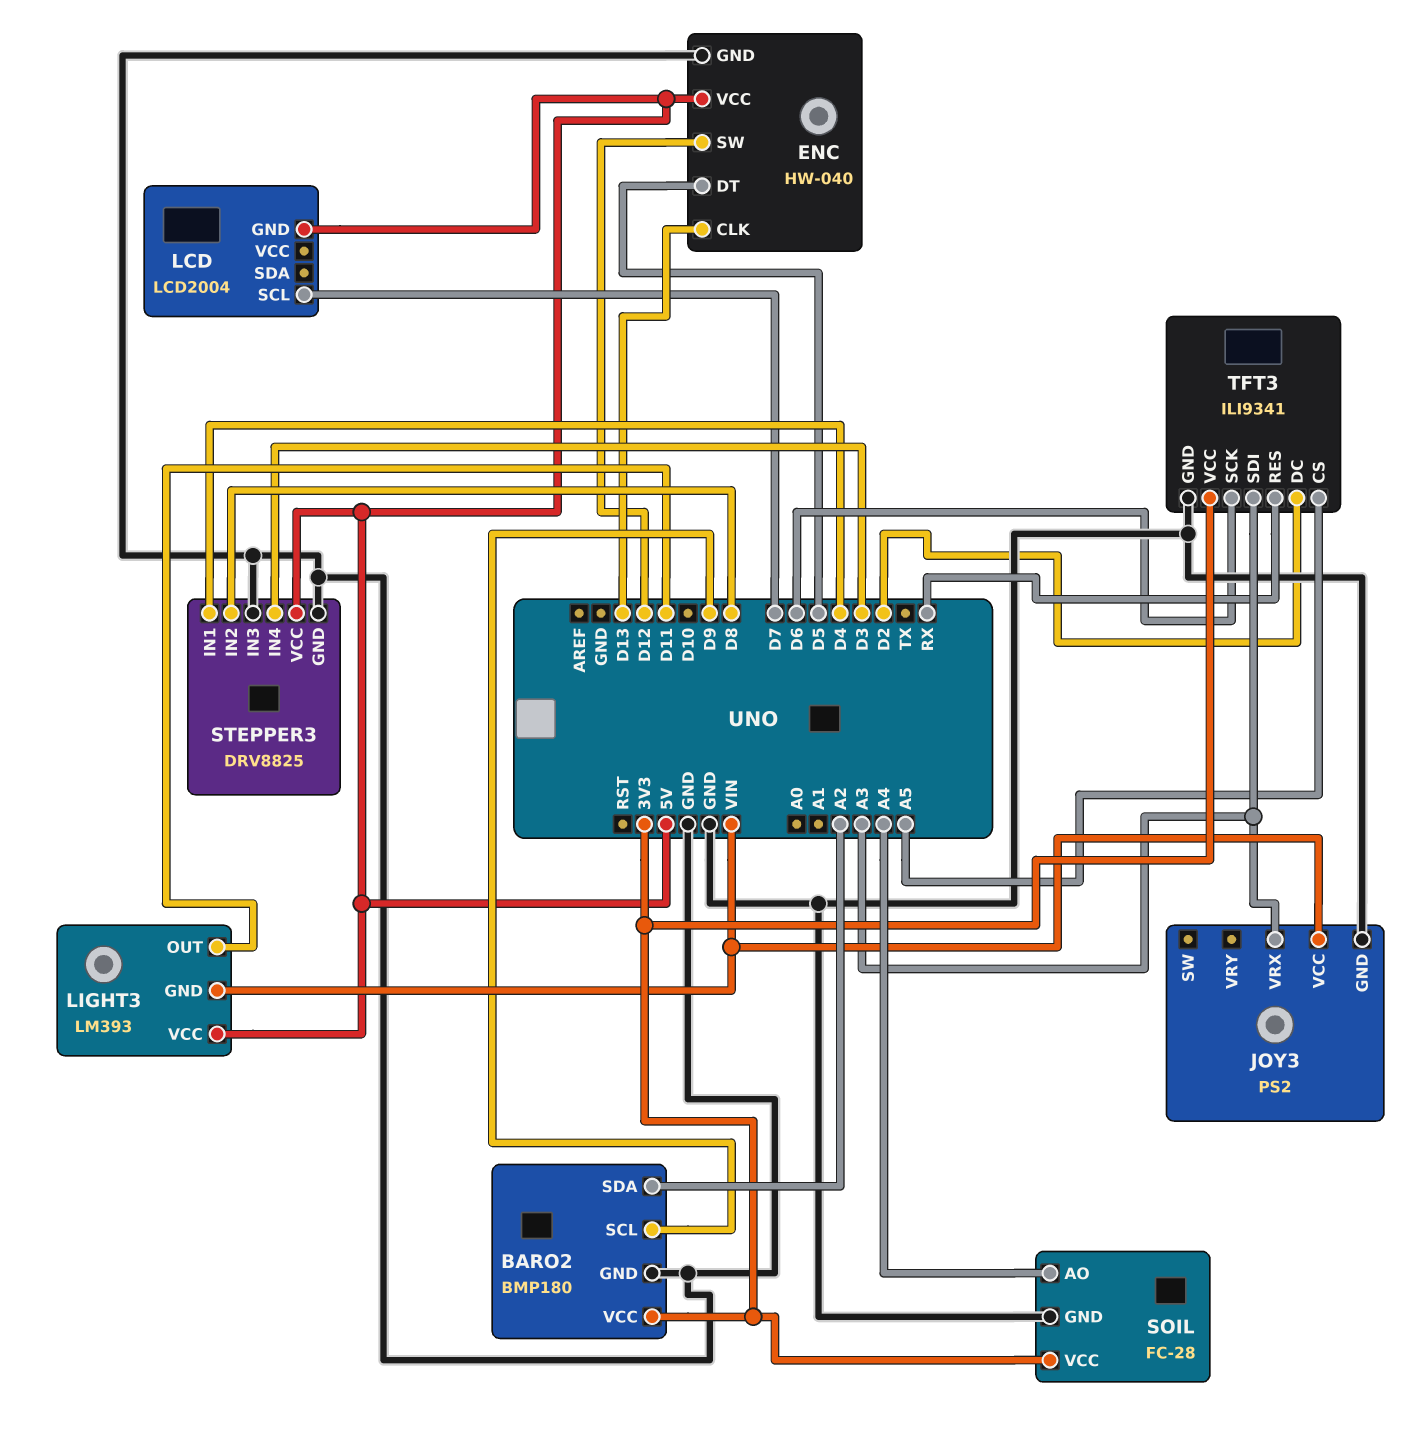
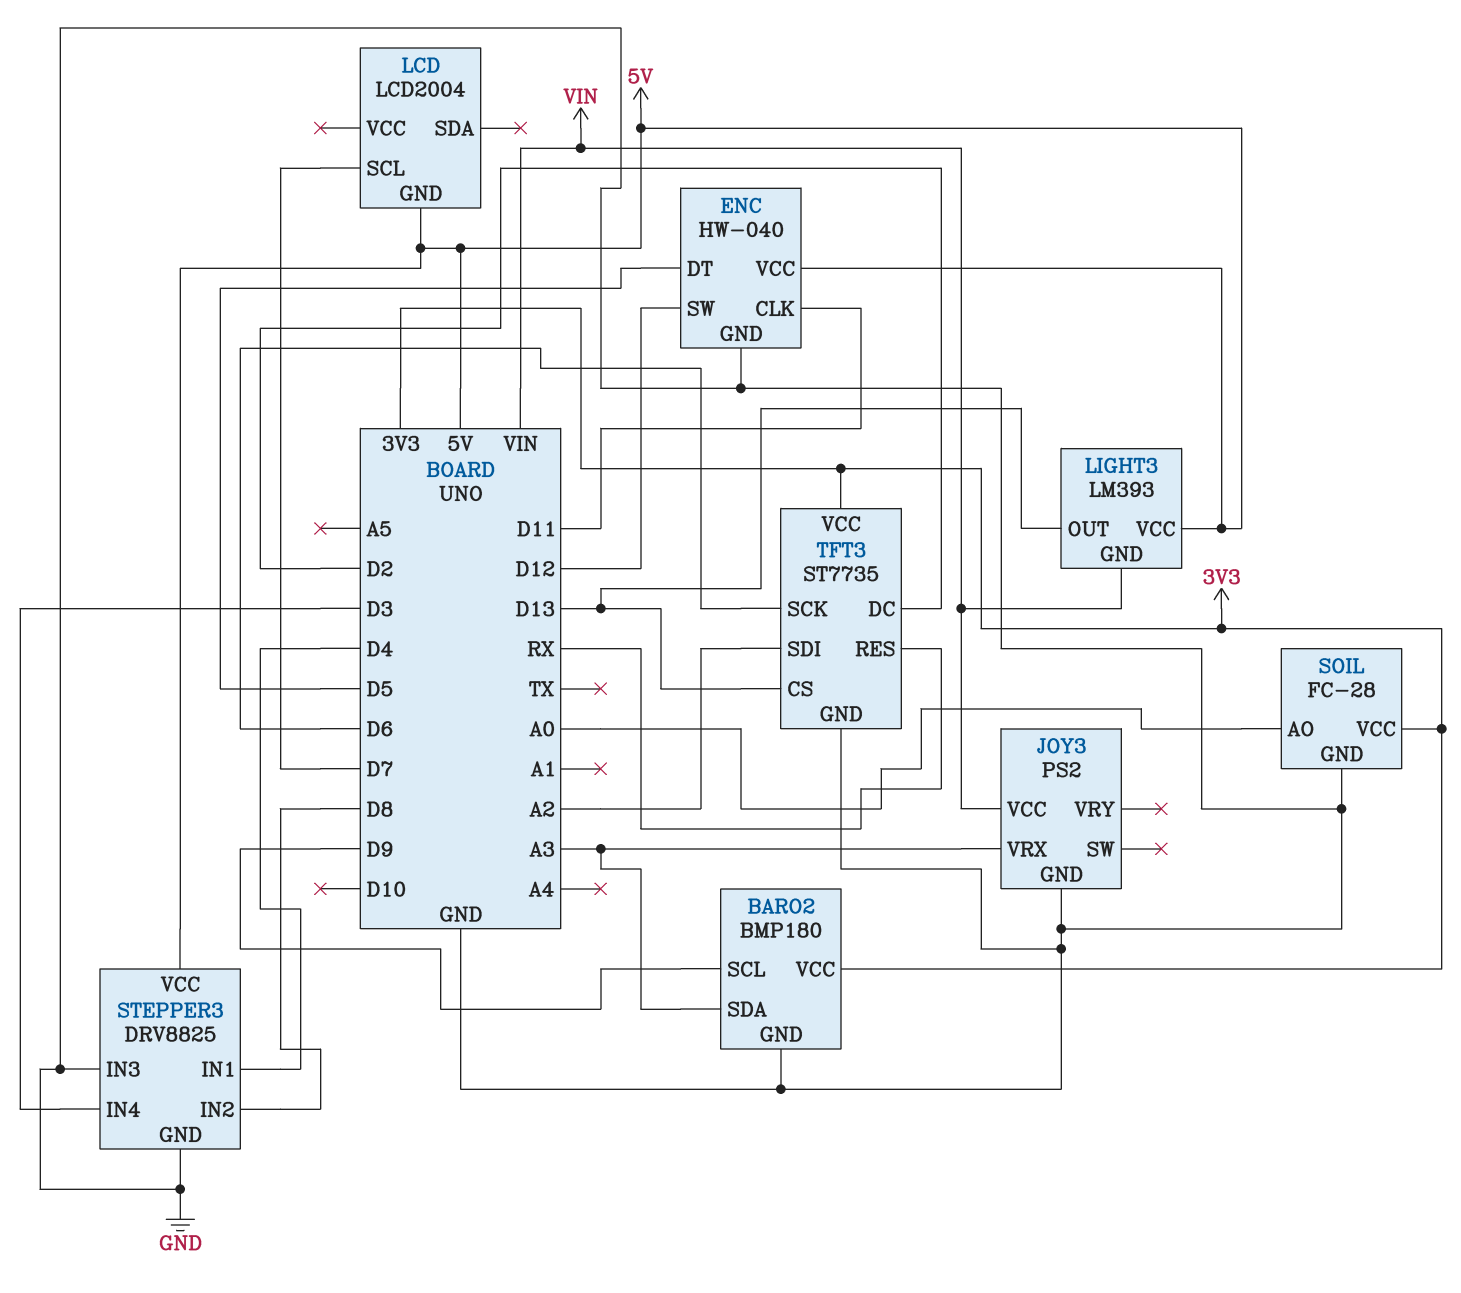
BARO2 pin SDA: A2 -> A3
ENC pin CLK: D13 -> D11
LIGHT3 pin OUT: D11 -> D13
SOIL pin AO: A4 -> A0
TFT3: ILI9341 -> ST7735
TFT3 pin CS: A5 -> D13
TFT3 pin SDI: A3 -> A2

